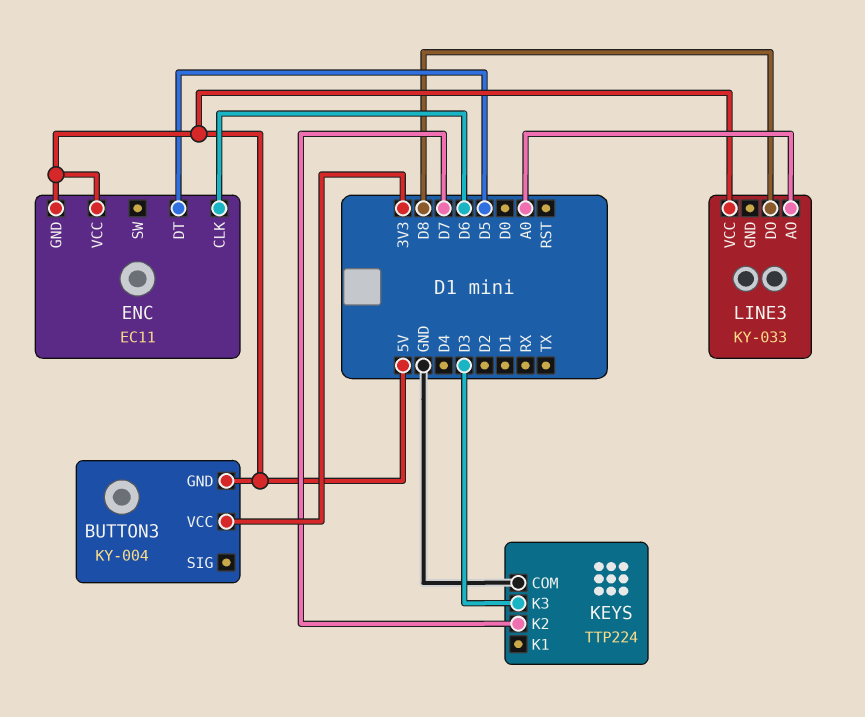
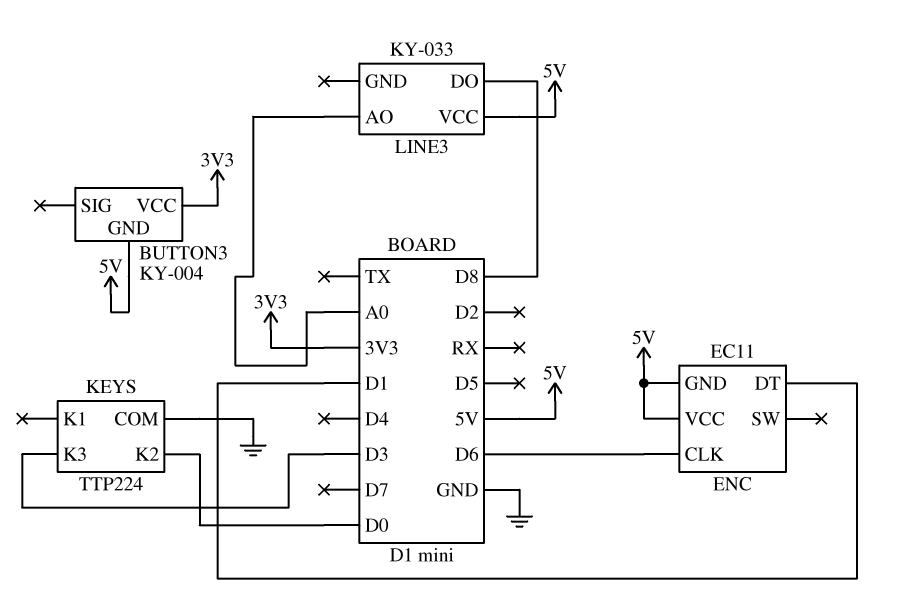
ENC pin DT: D5 -> D1
KEYS pin K2: D7 -> D0

